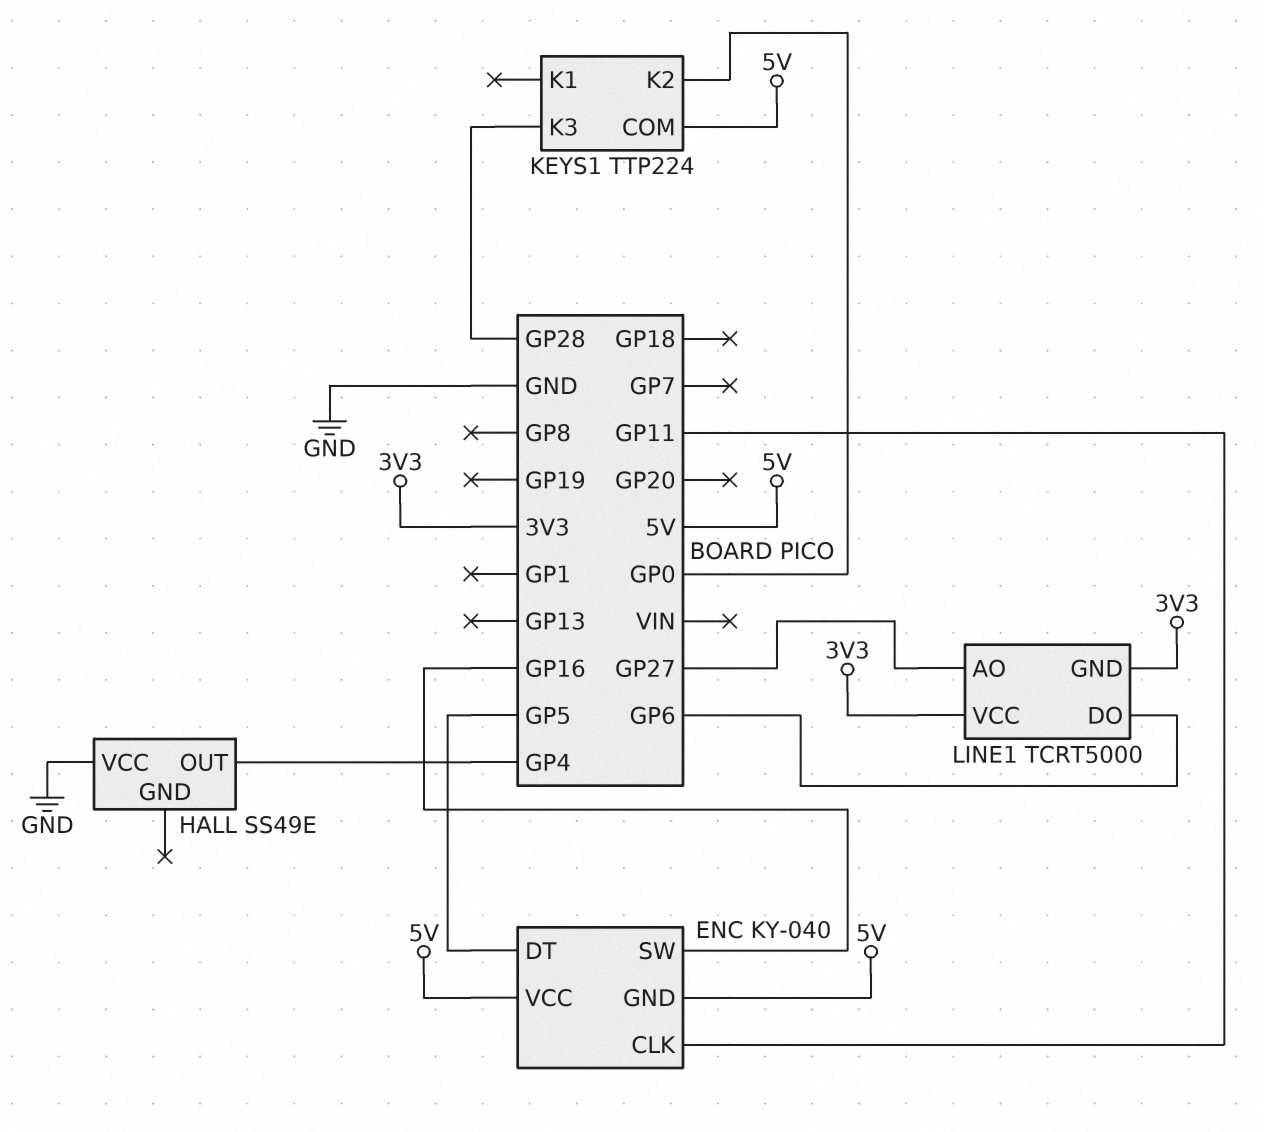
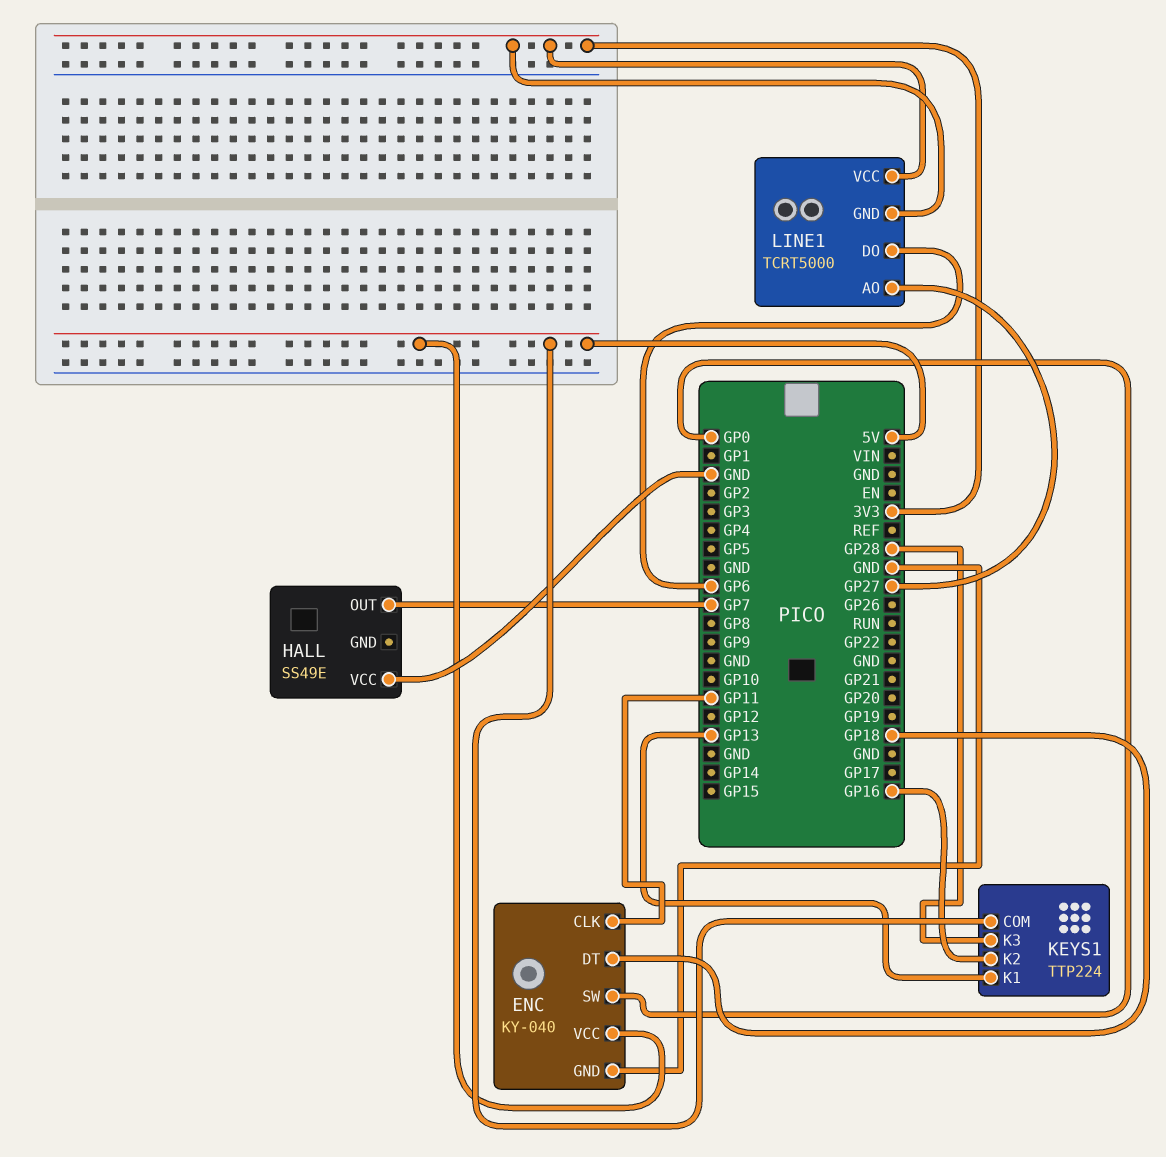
ENC pin DT: GP5 -> GP18
ENC pin GND: 5V -> GND
ENC pin SW: GP16 -> GP0
HALL pin OUT: GP4 -> GP7
KEYS1 pin K1: none -> GP13
KEYS1 pin K2: GP0 -> GP16

